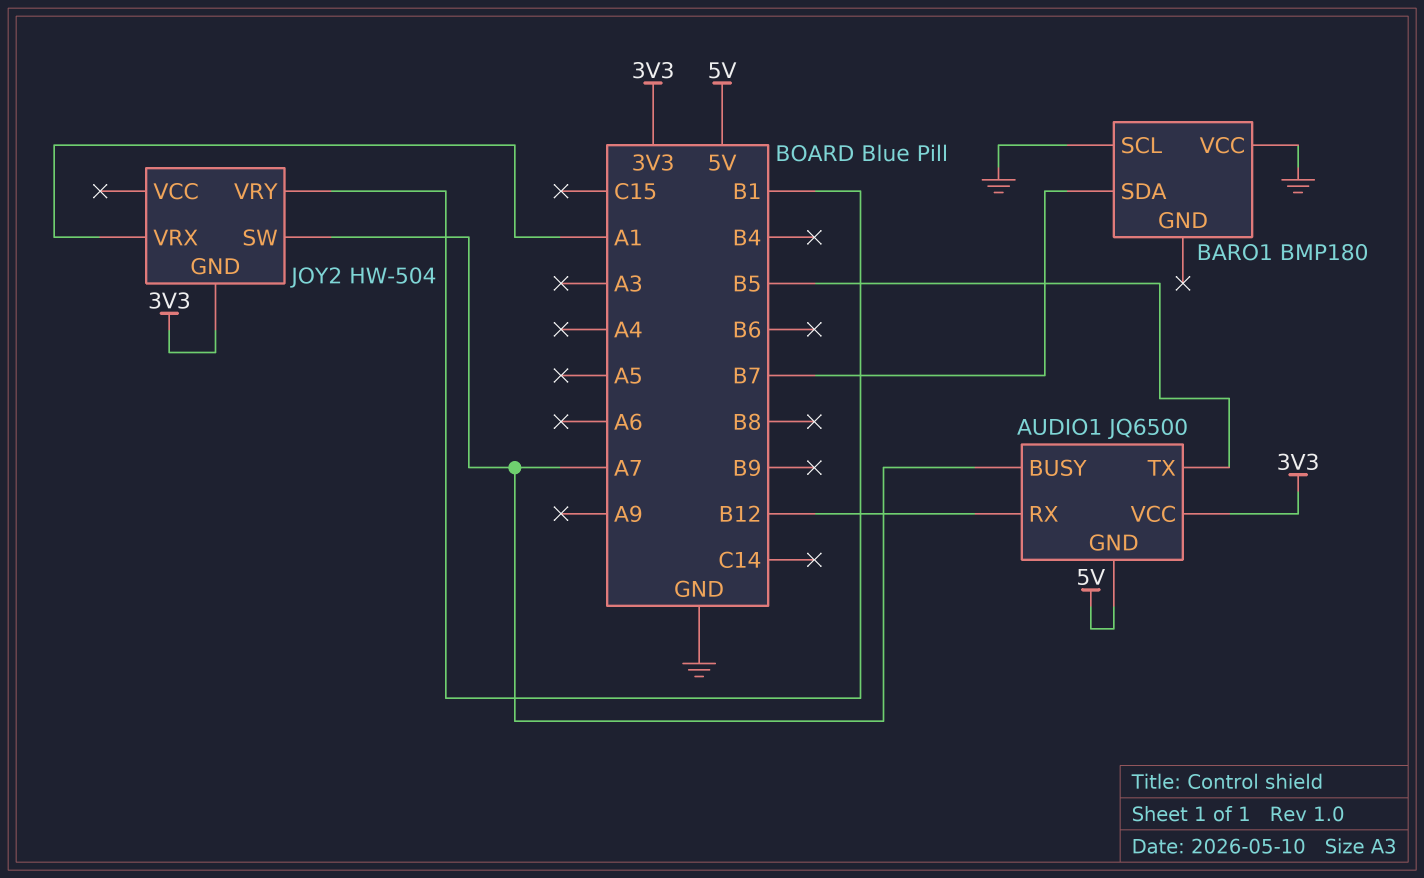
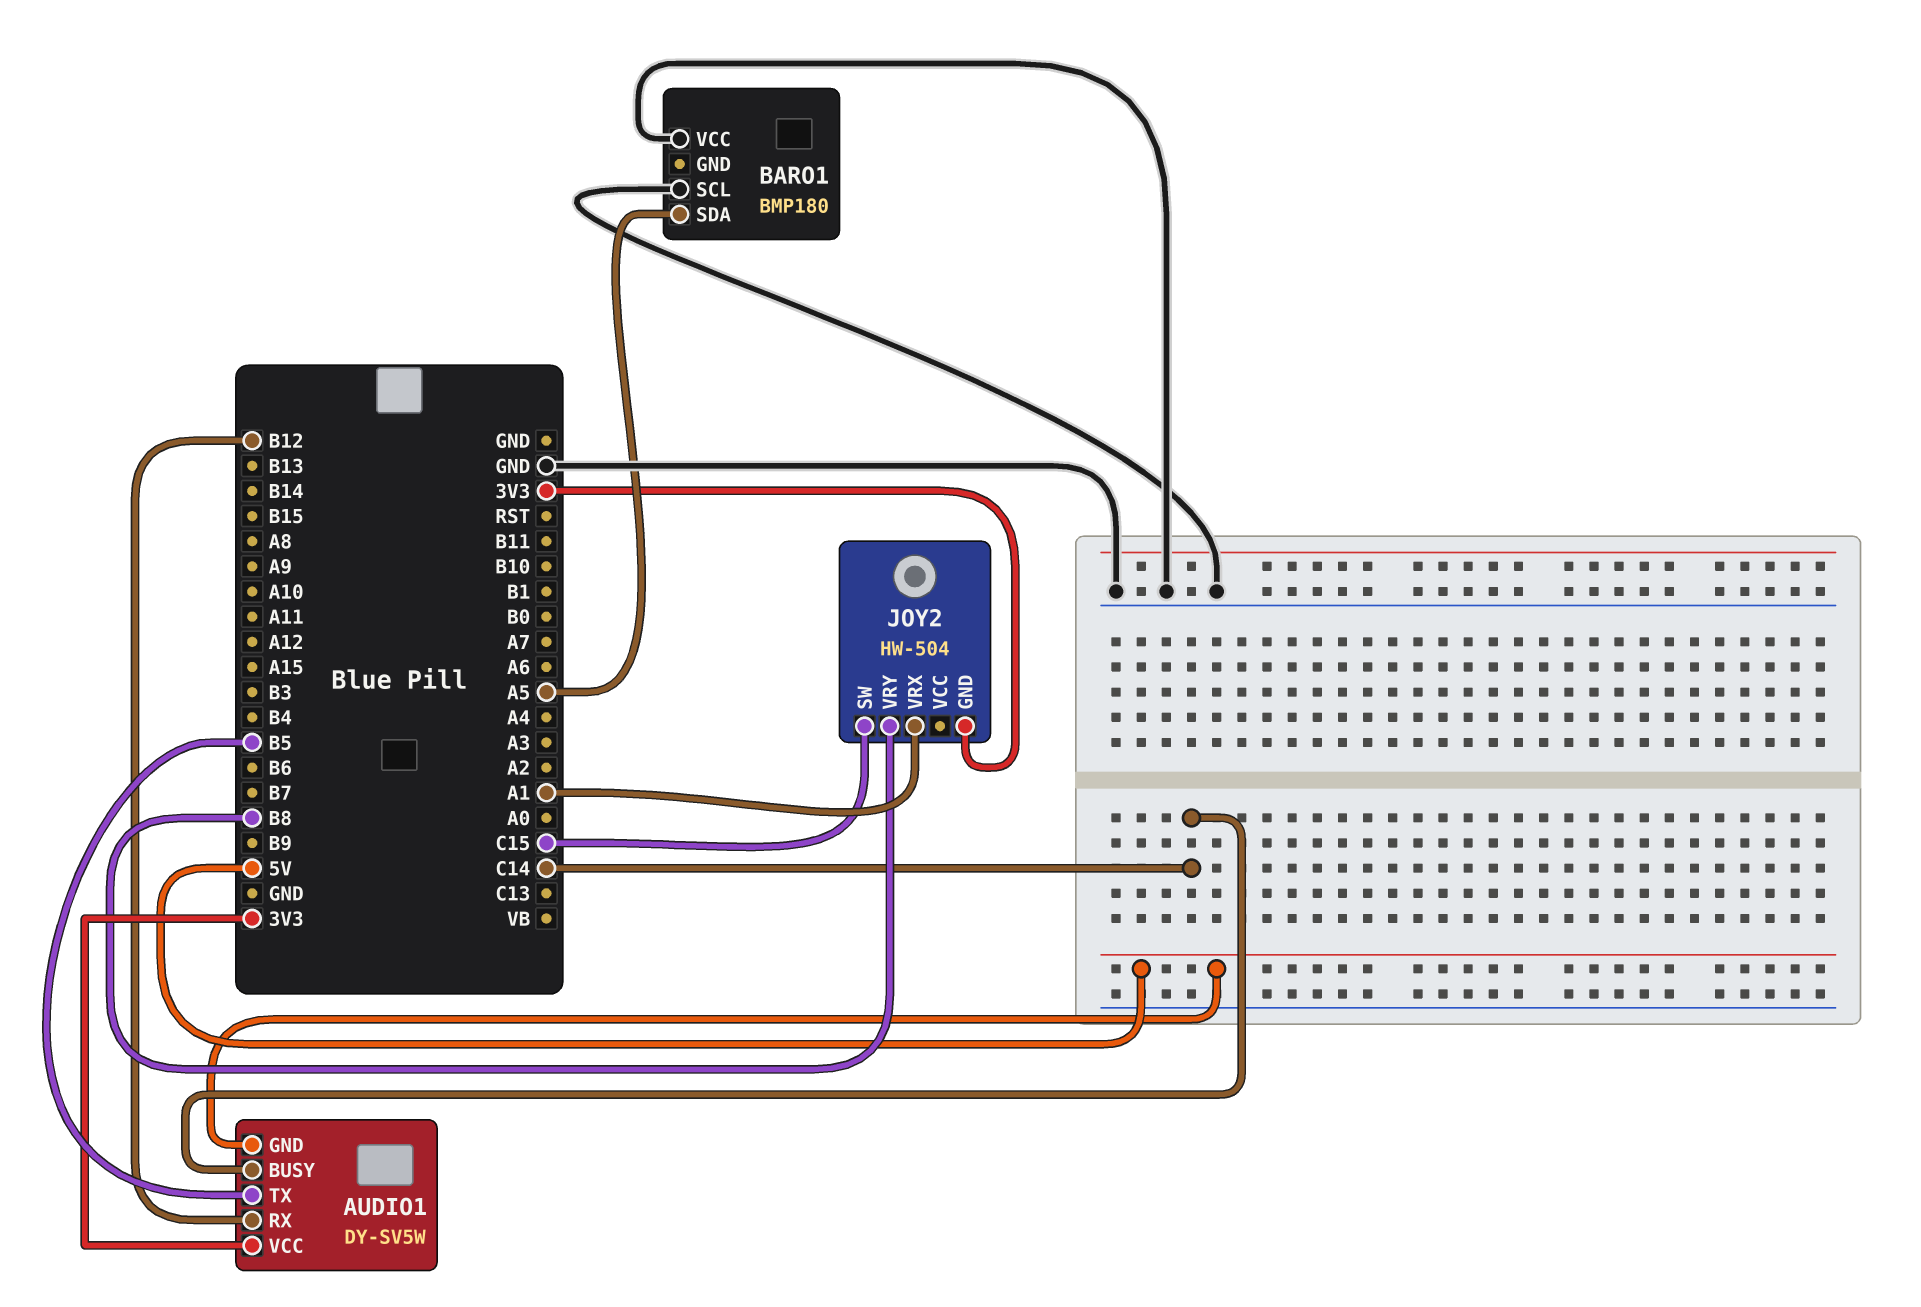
AUDIO1: JQ6500 -> DY-SV5W
AUDIO1 pin BUSY: A7 -> C14
BARO1 pin SDA: B7 -> A5
JOY2 pin SW: A7 -> C15
JOY2 pin VRY: B1 -> B8

